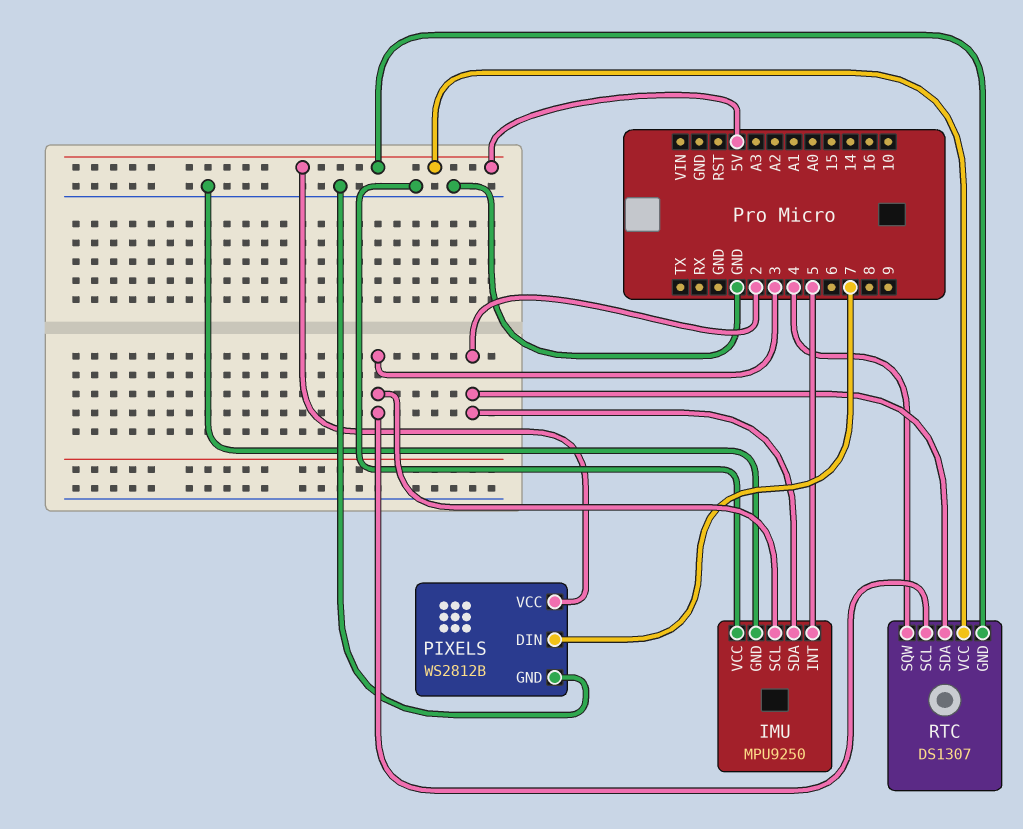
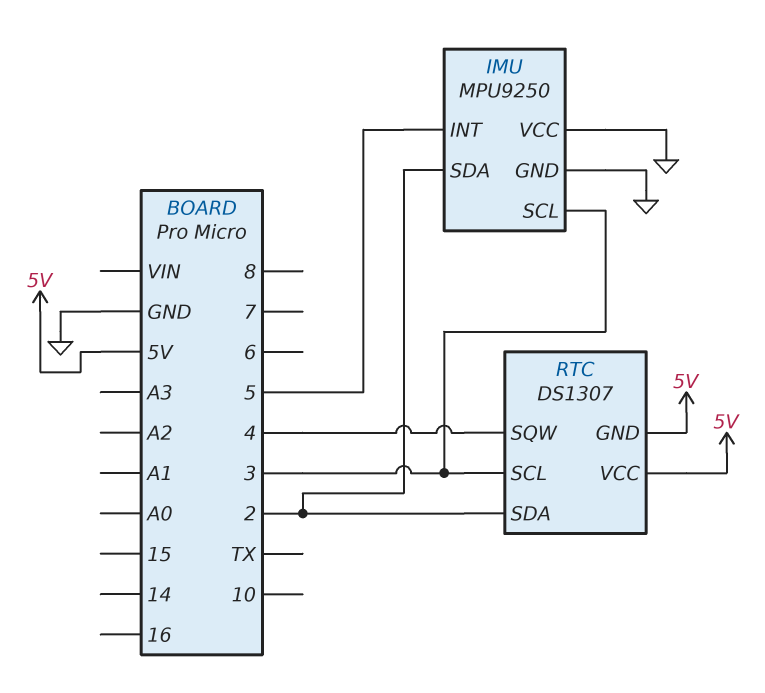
PIXELS: WS2812B -> none
PIXELS pin DIN: 7 -> none
PIXELS pin GND: GND -> none
PIXELS pin VCC: 5V -> none

